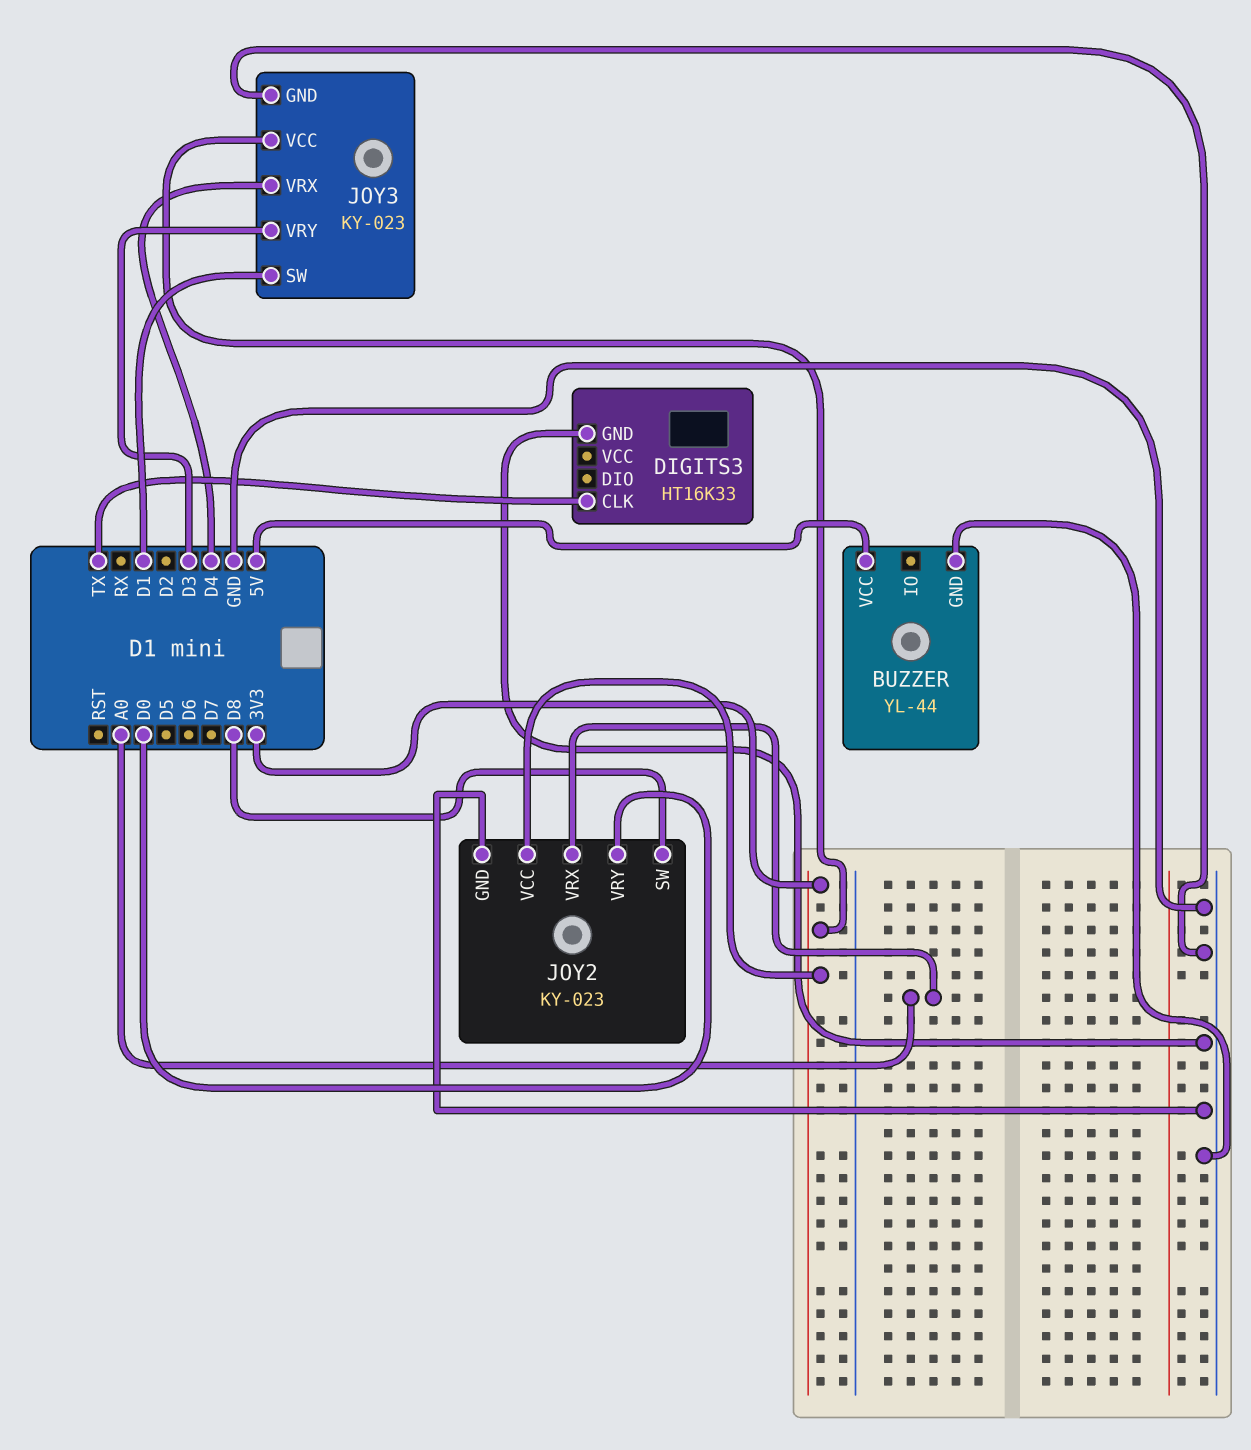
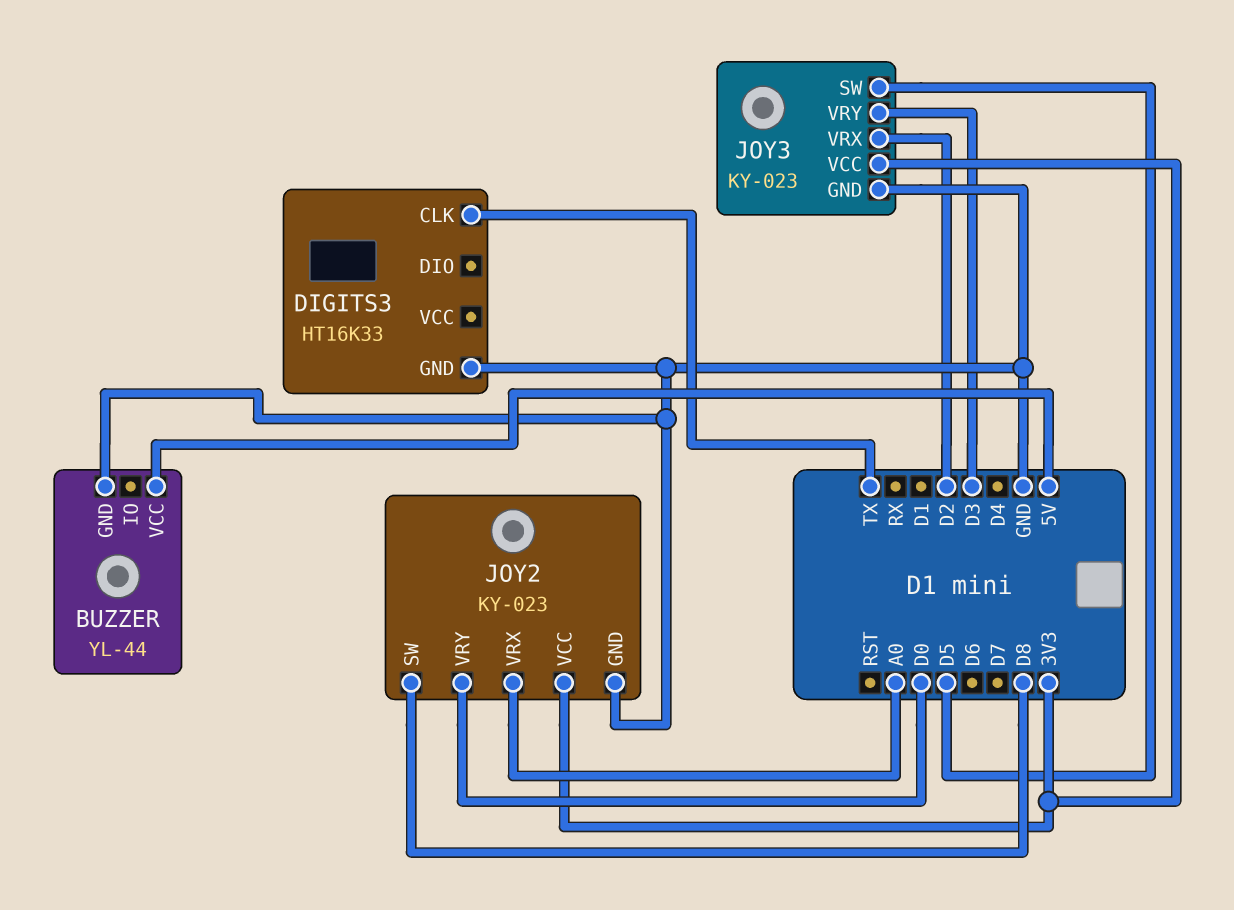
JOY3 pin SW: D1 -> D5
JOY3 pin VRX: D4 -> D2

